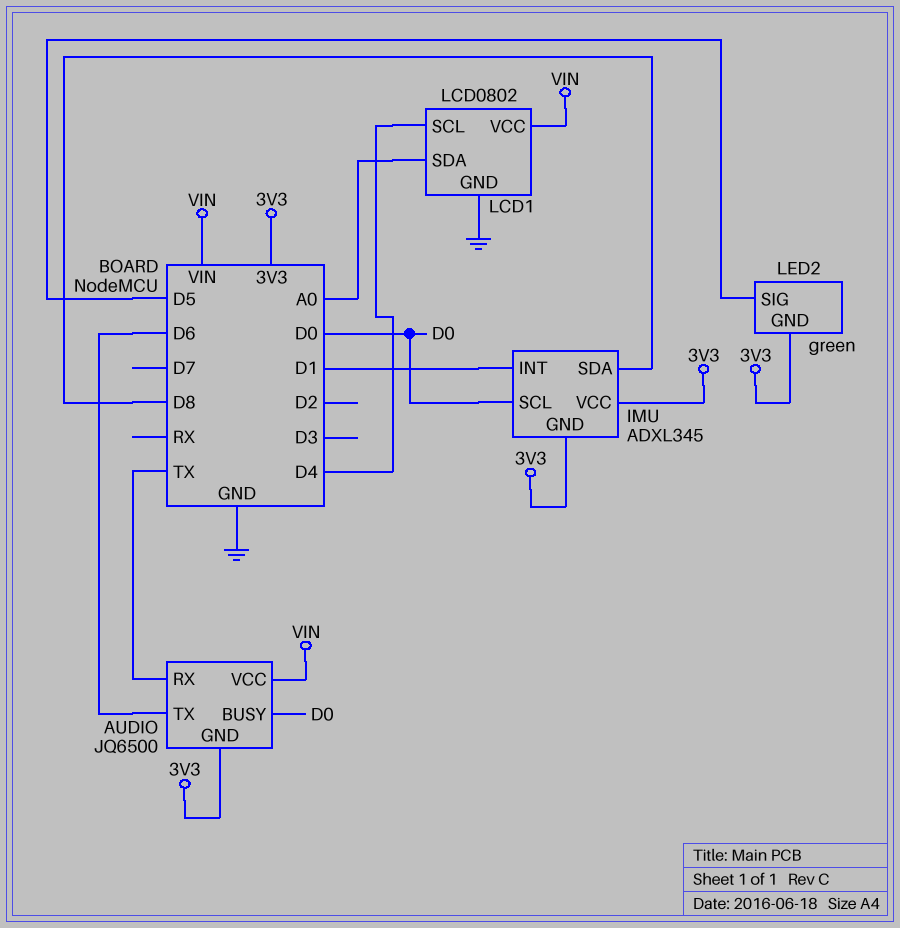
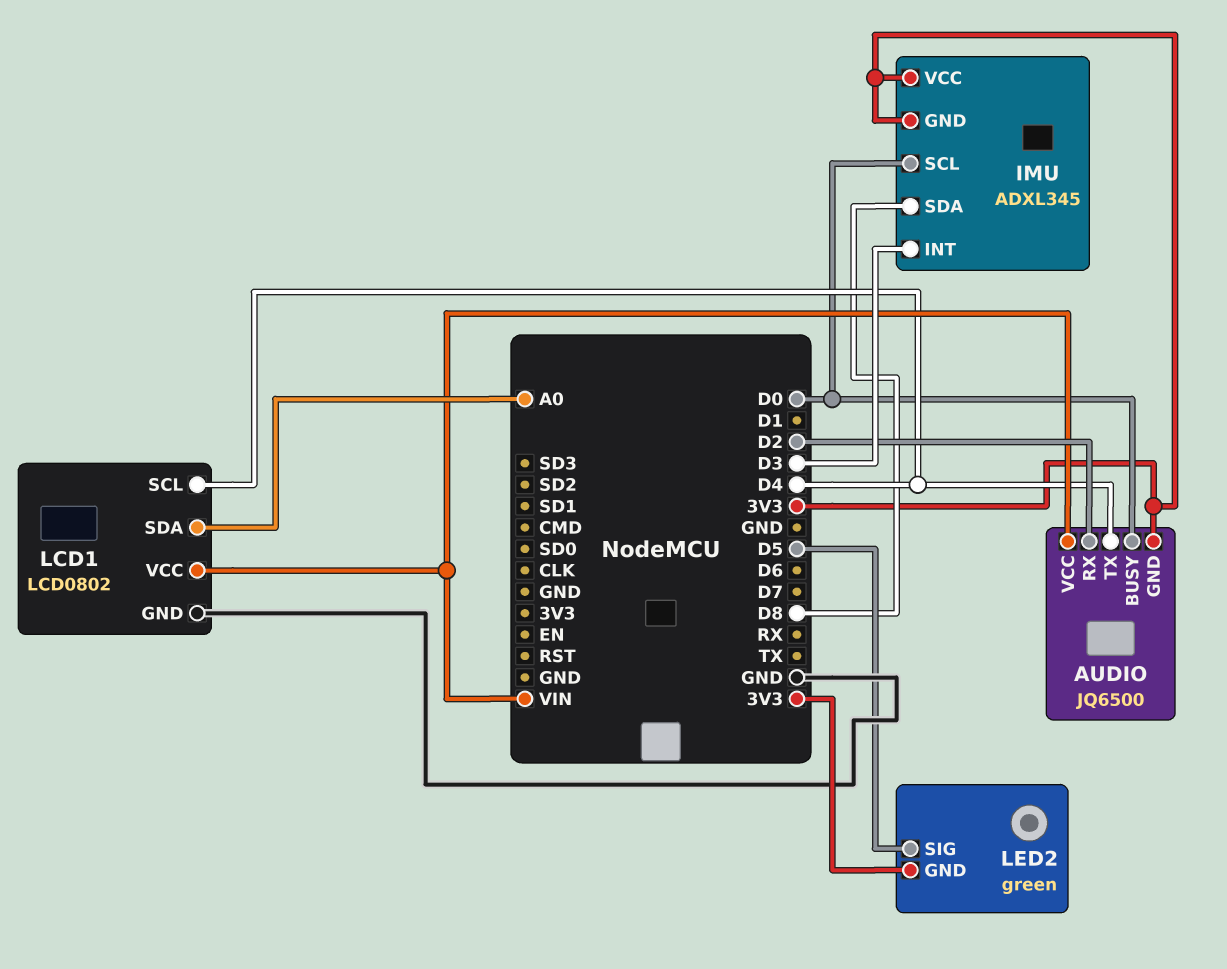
AUDIO pin RX: TX -> D2
AUDIO pin TX: D6 -> D4
IMU pin INT: D1 -> D3

